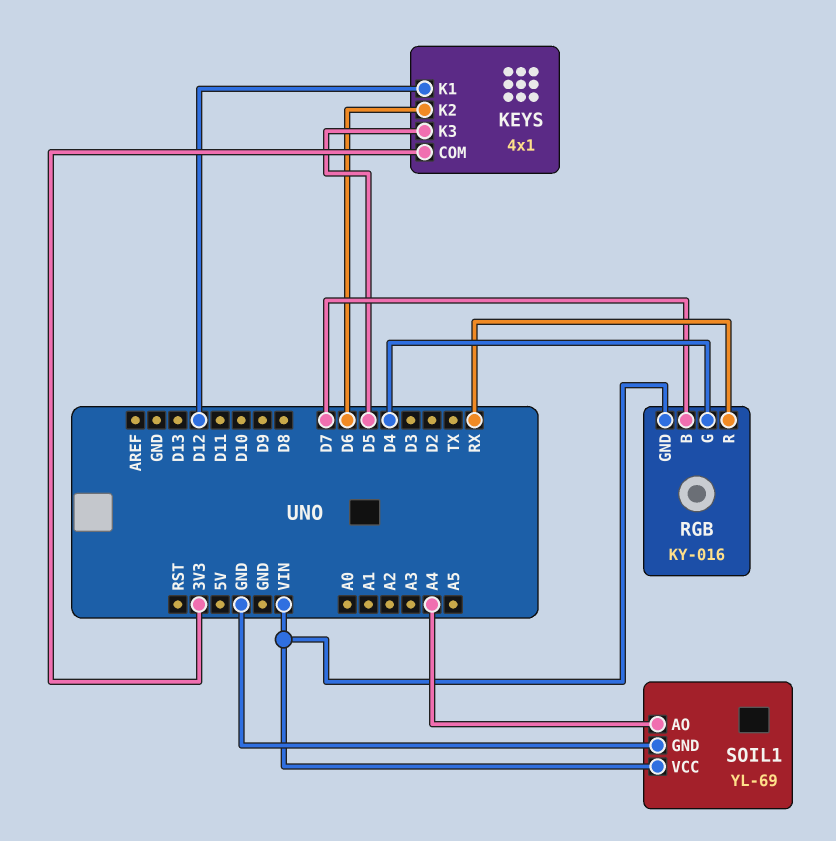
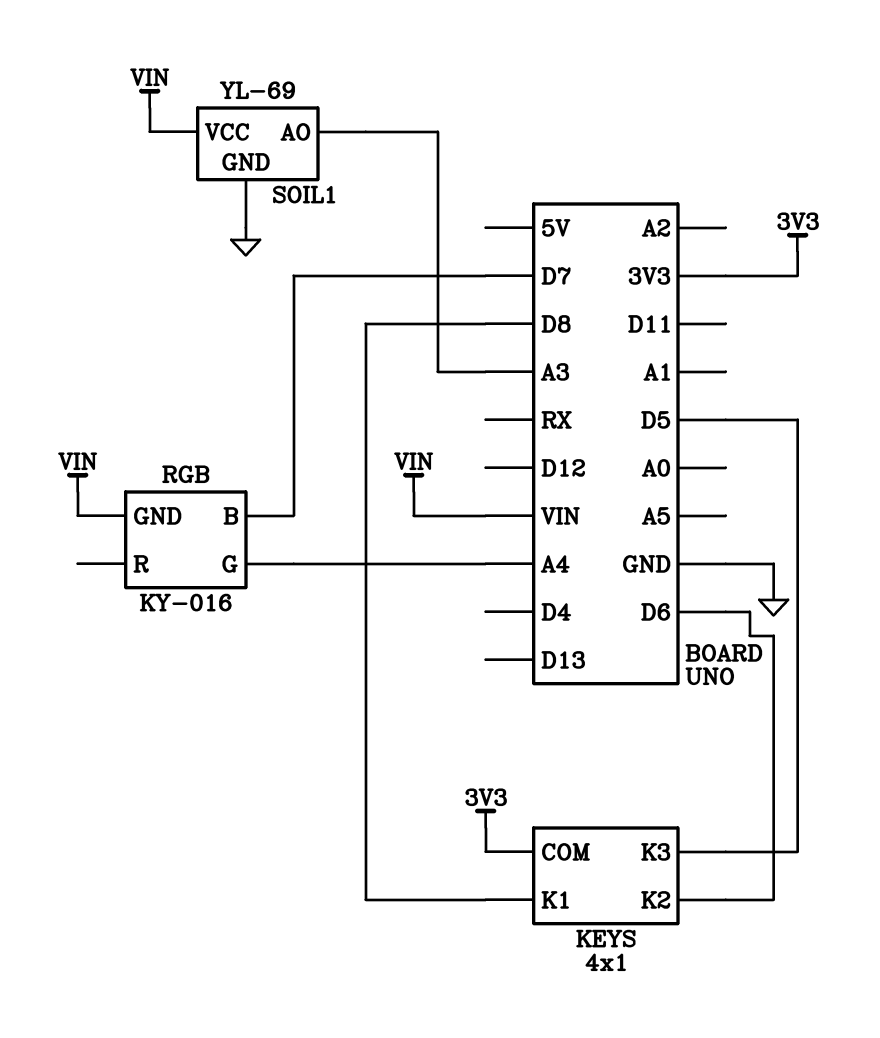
KEYS pin K1: D12 -> D8
RGB pin G: D4 -> A4
RGB pin R: RX -> none
SOIL1 pin AO: A4 -> A3

